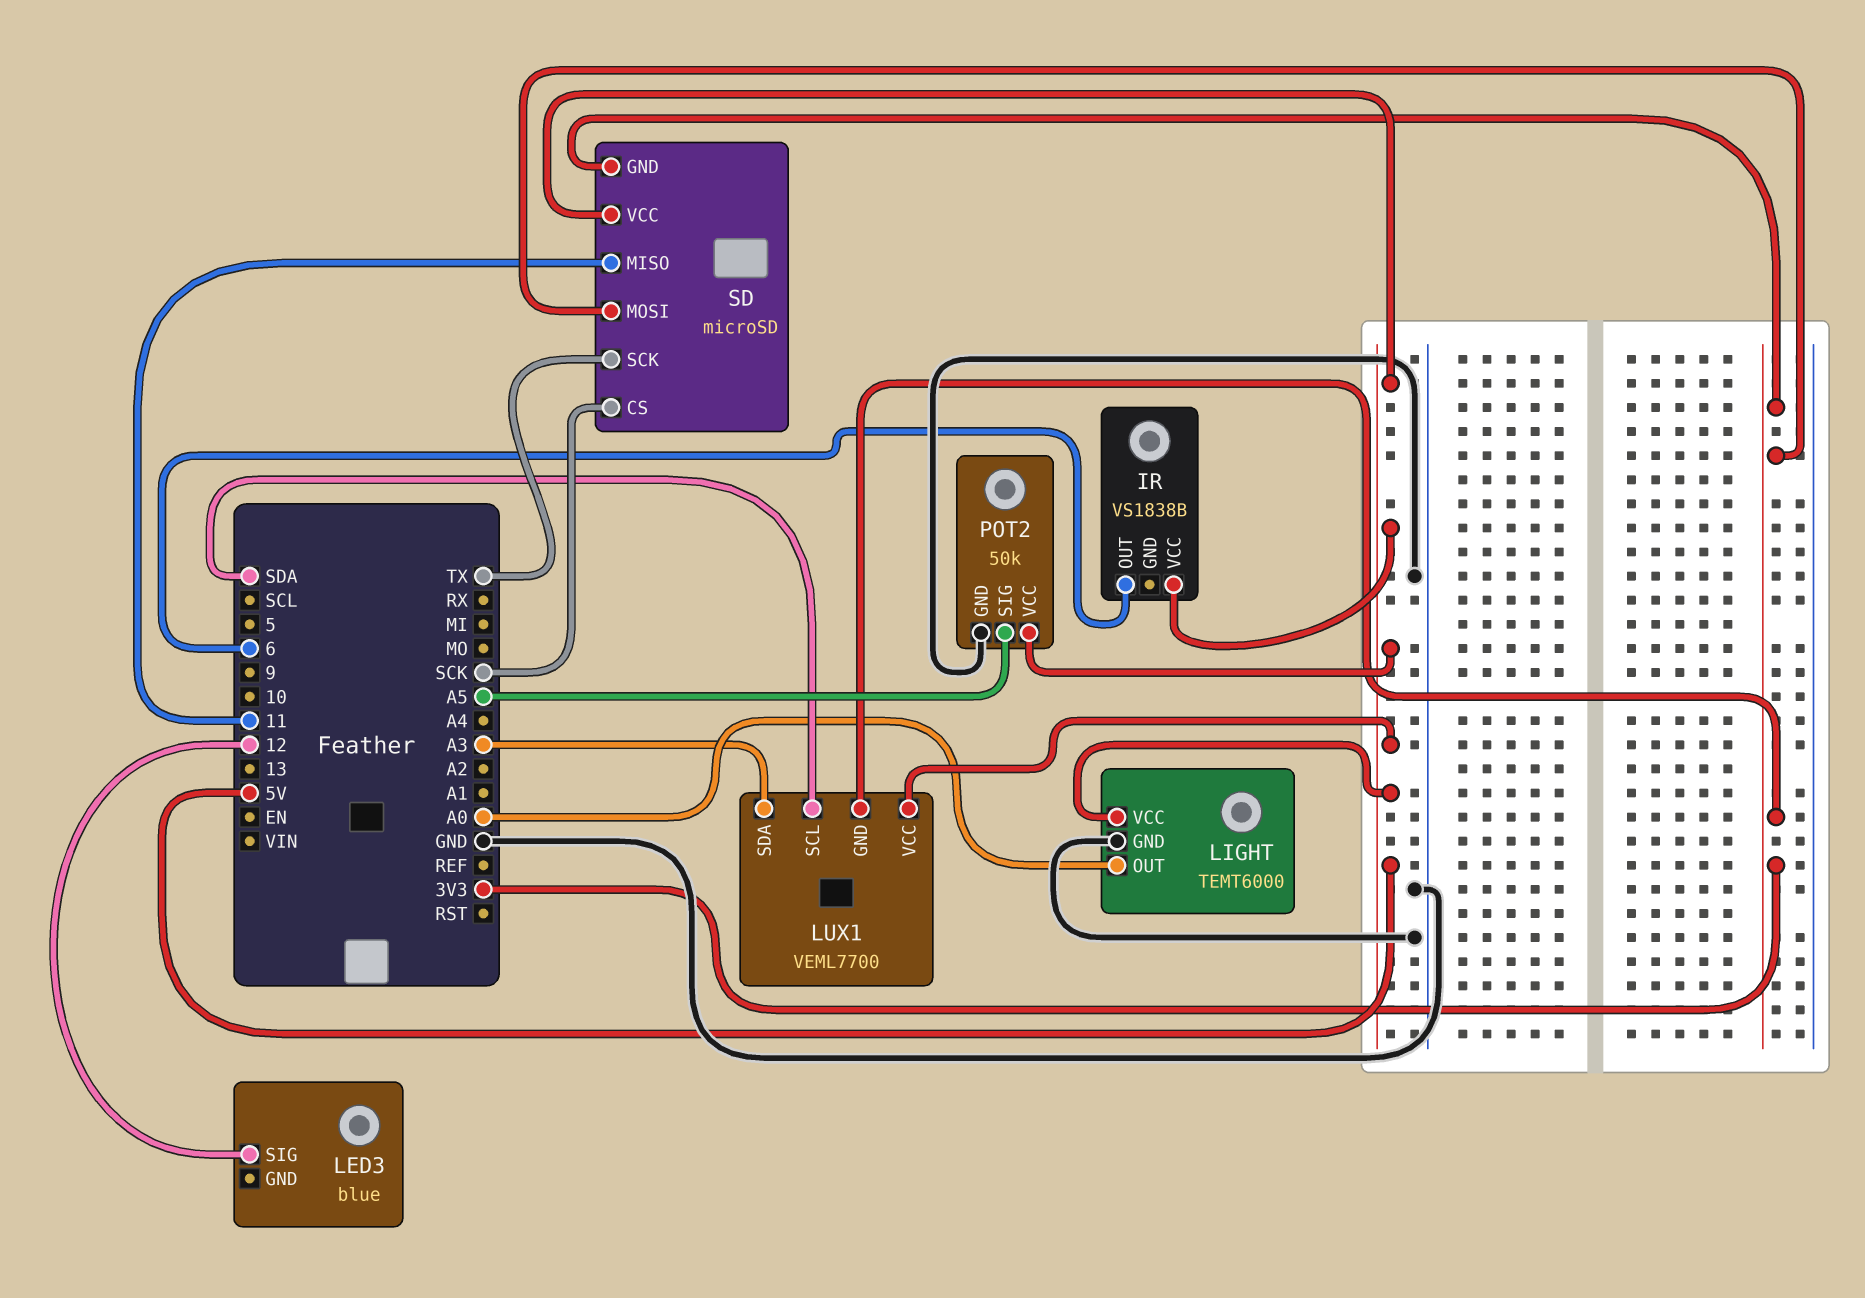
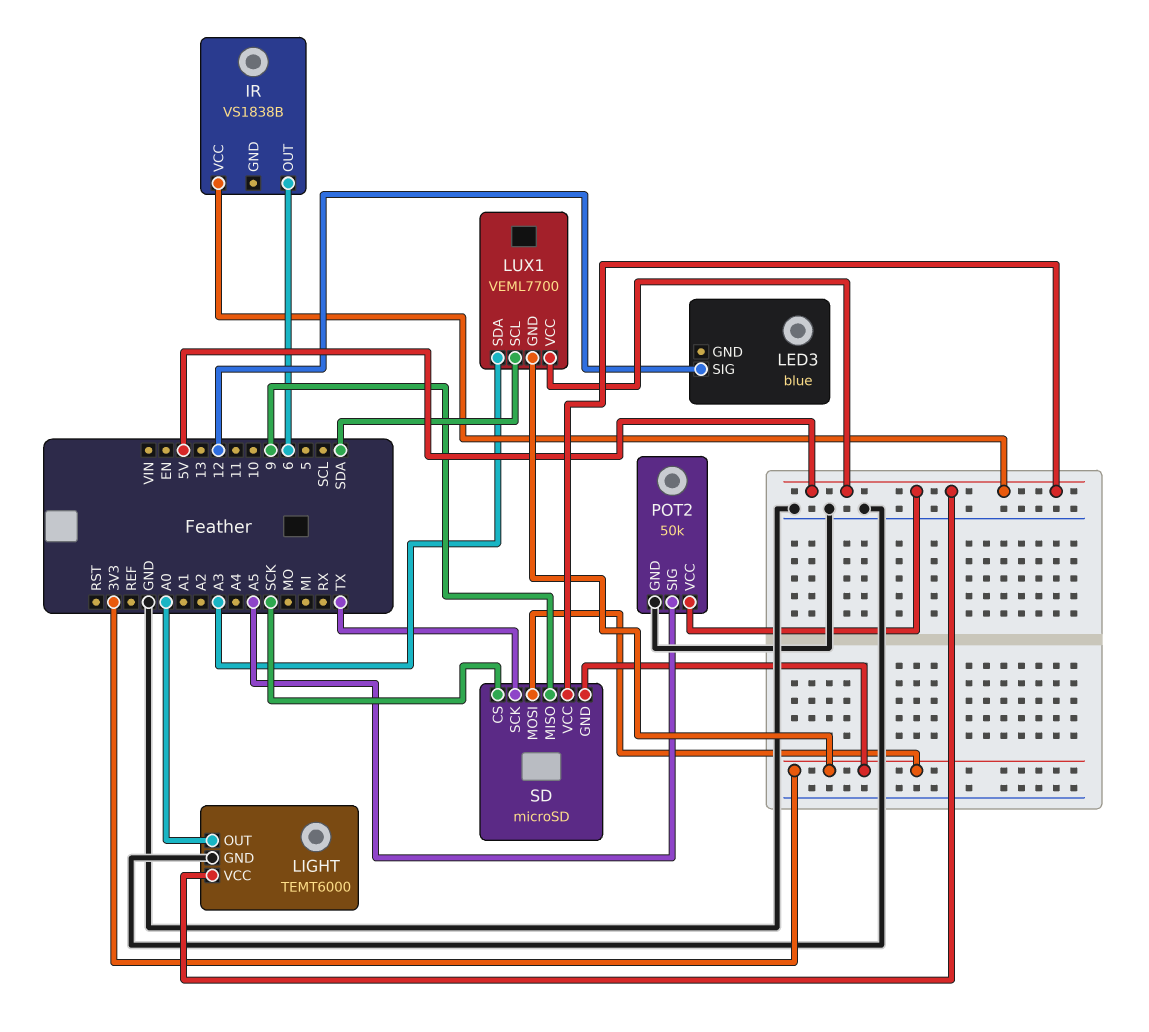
SD pin MISO: 11 -> 9

